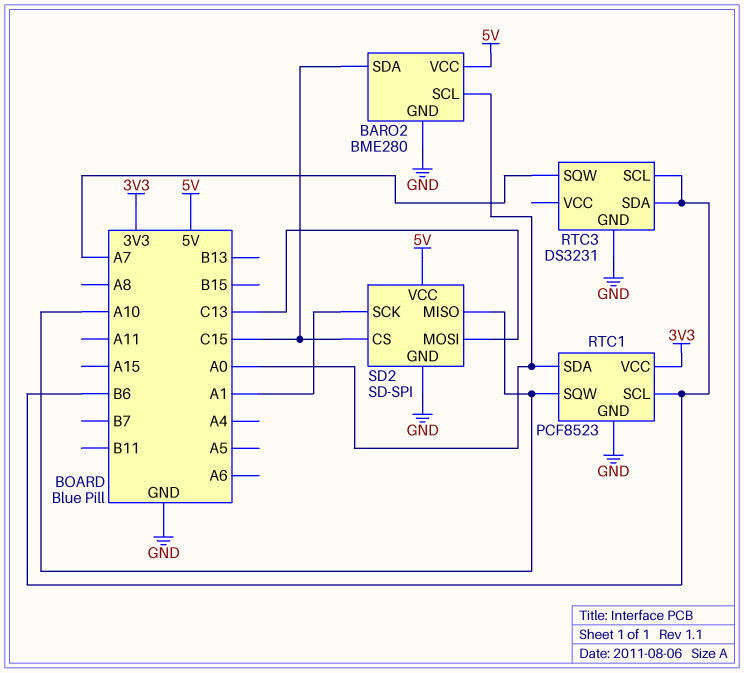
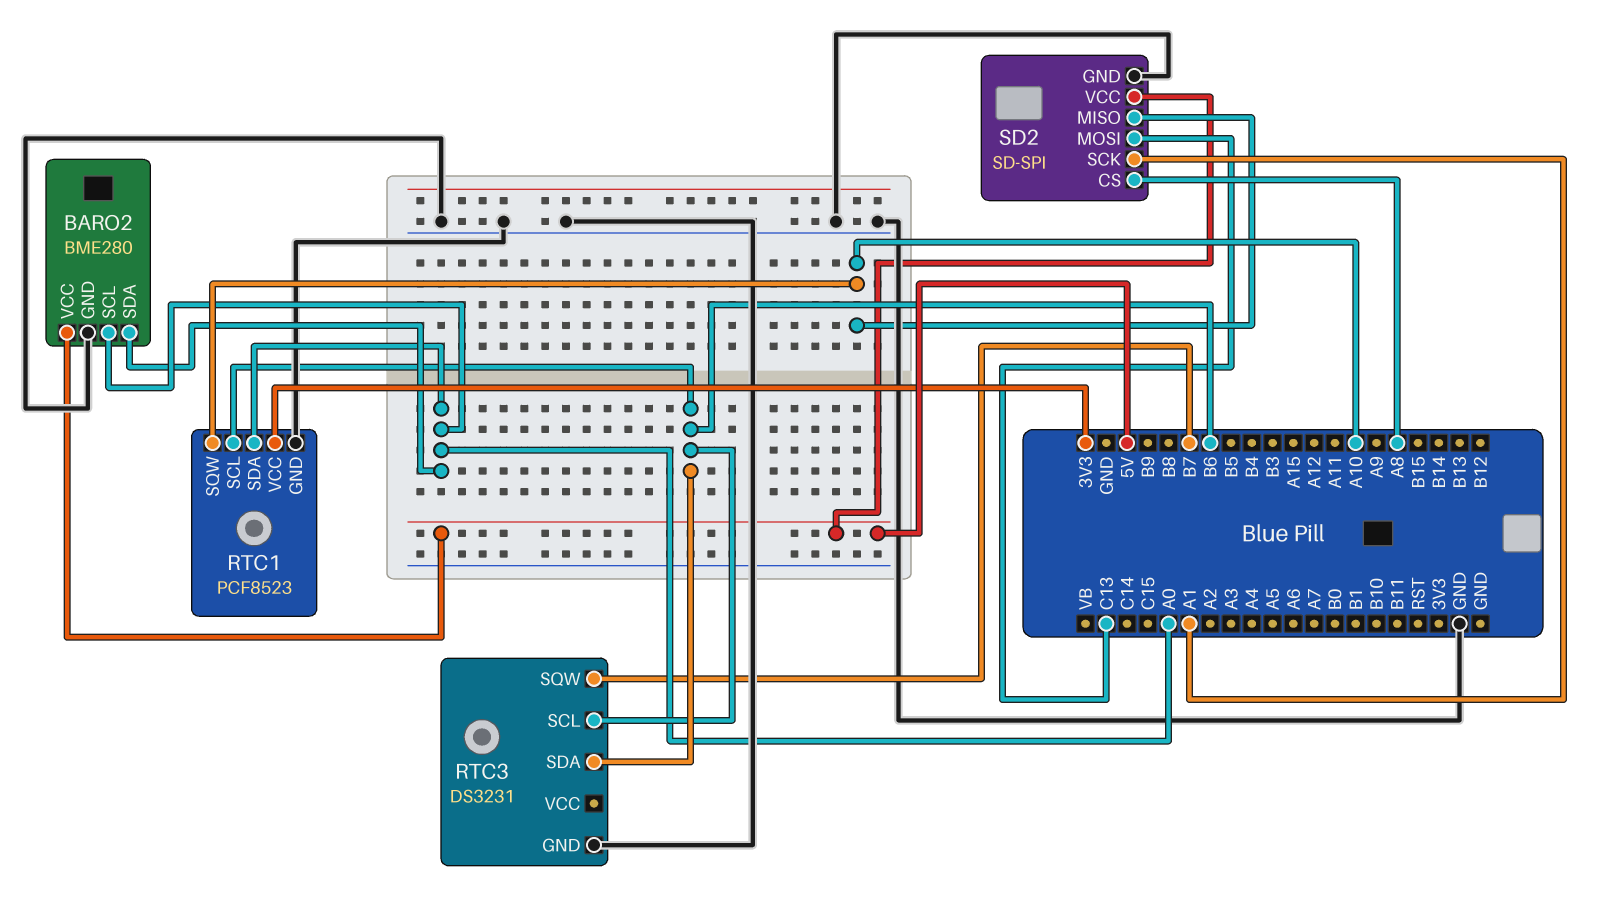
BARO2 pin SDA: C15 -> A0
RTC3 pin SQW: A7 -> B7
SD2 pin CS: C15 -> A8

